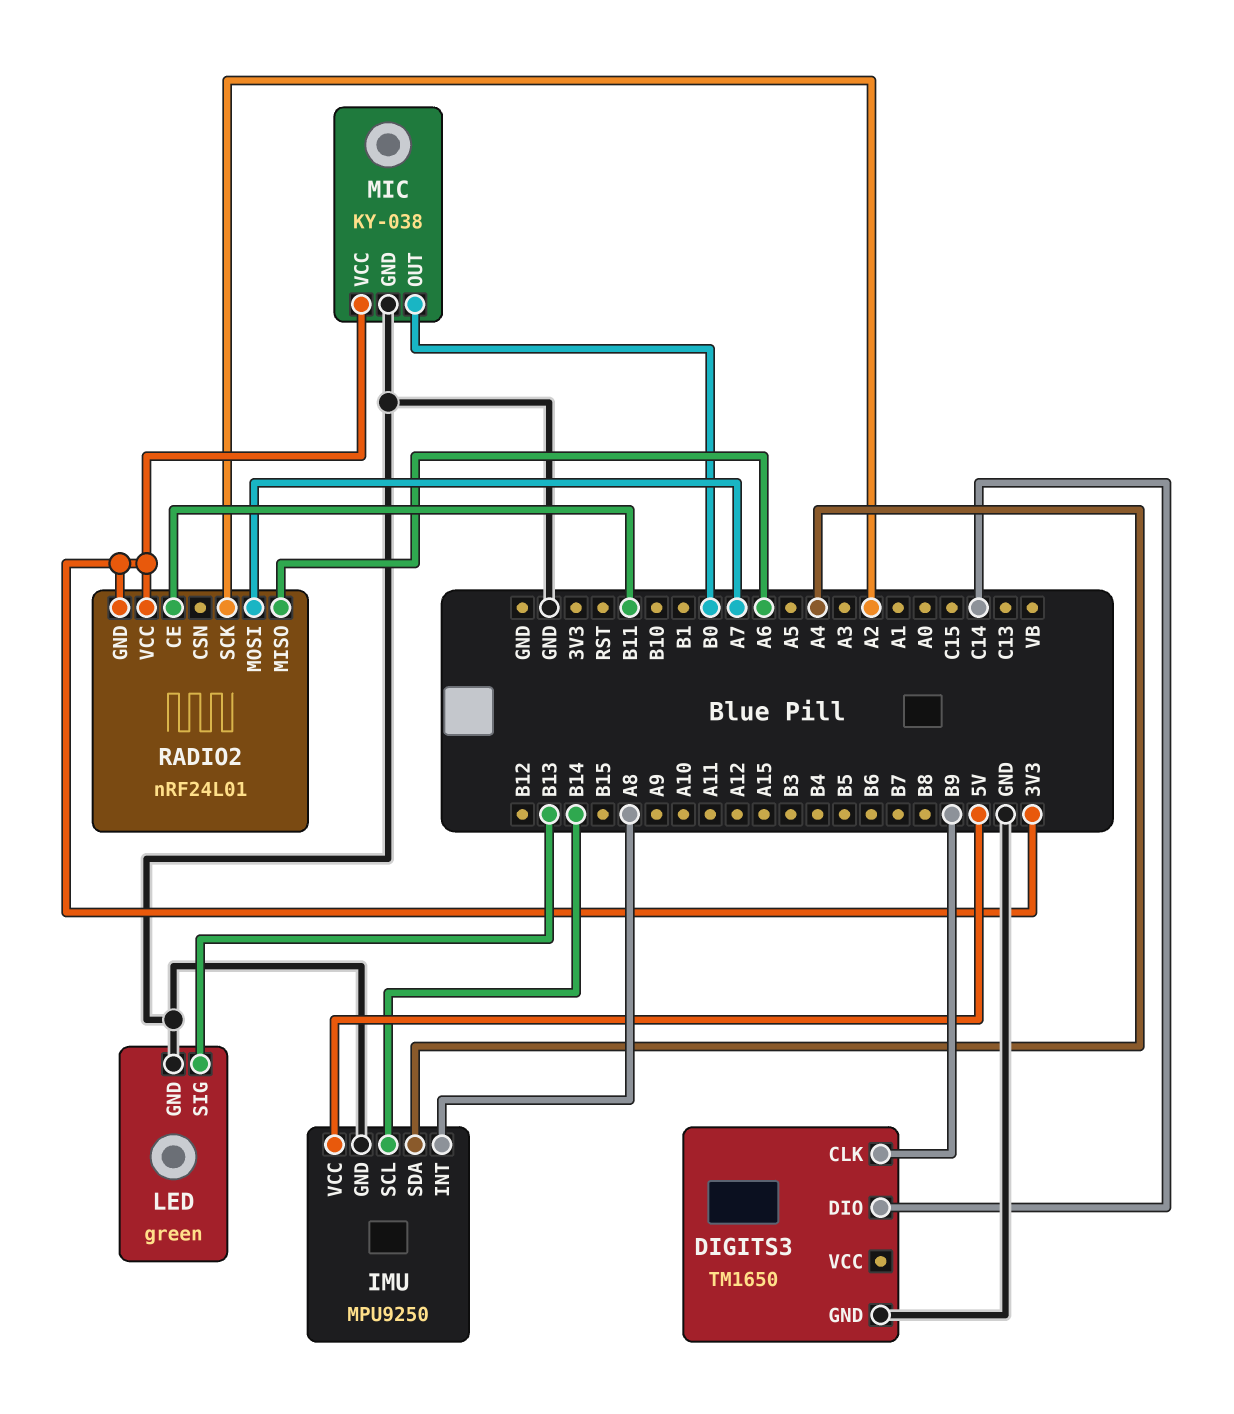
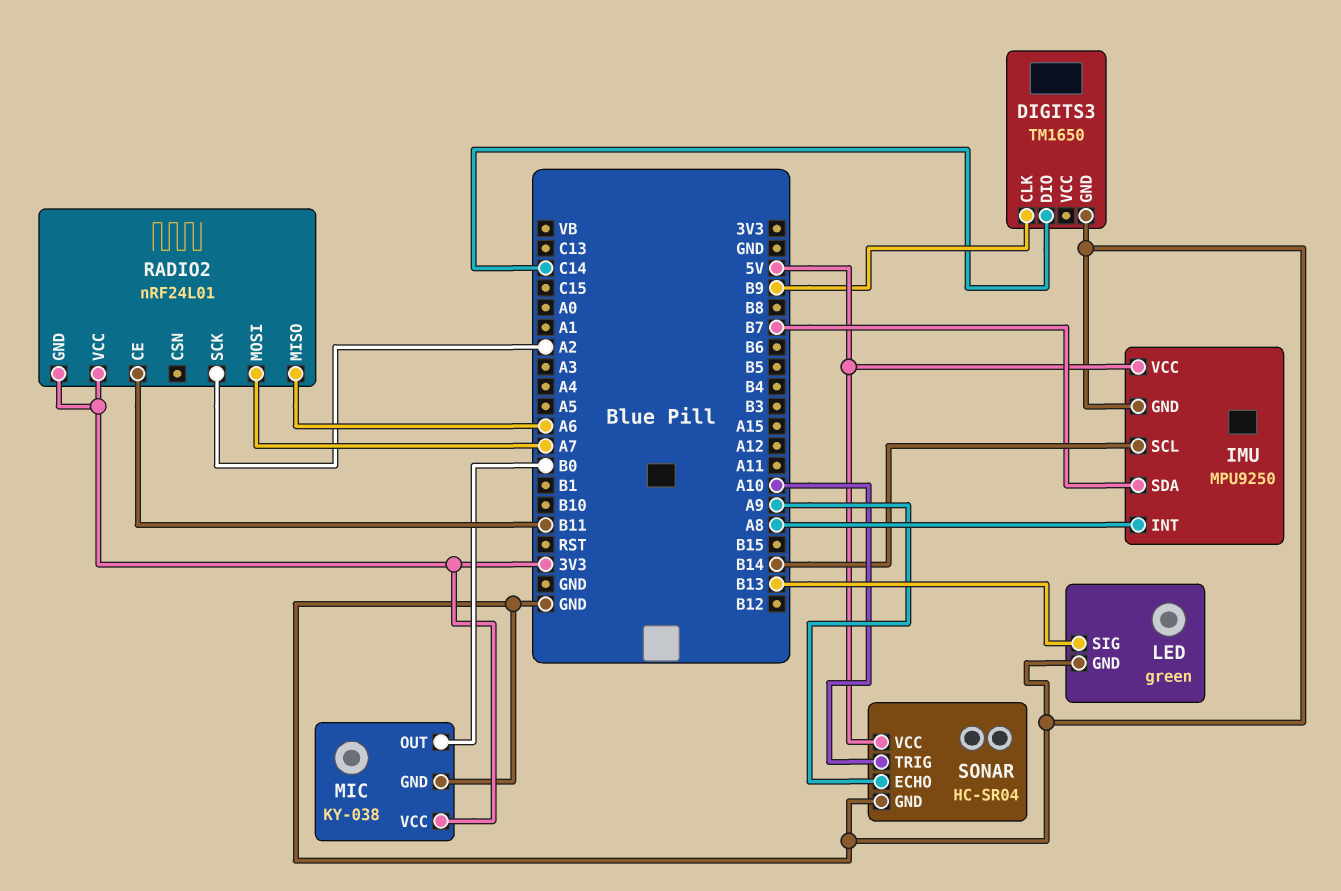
IMU pin SDA: A4 -> B7
SONAR: none -> HC-SR04
SONAR pin ECHO: none -> A9
SONAR pin GND: none -> GND
SONAR pin TRIG: none -> A10
SONAR pin VCC: none -> 5V

